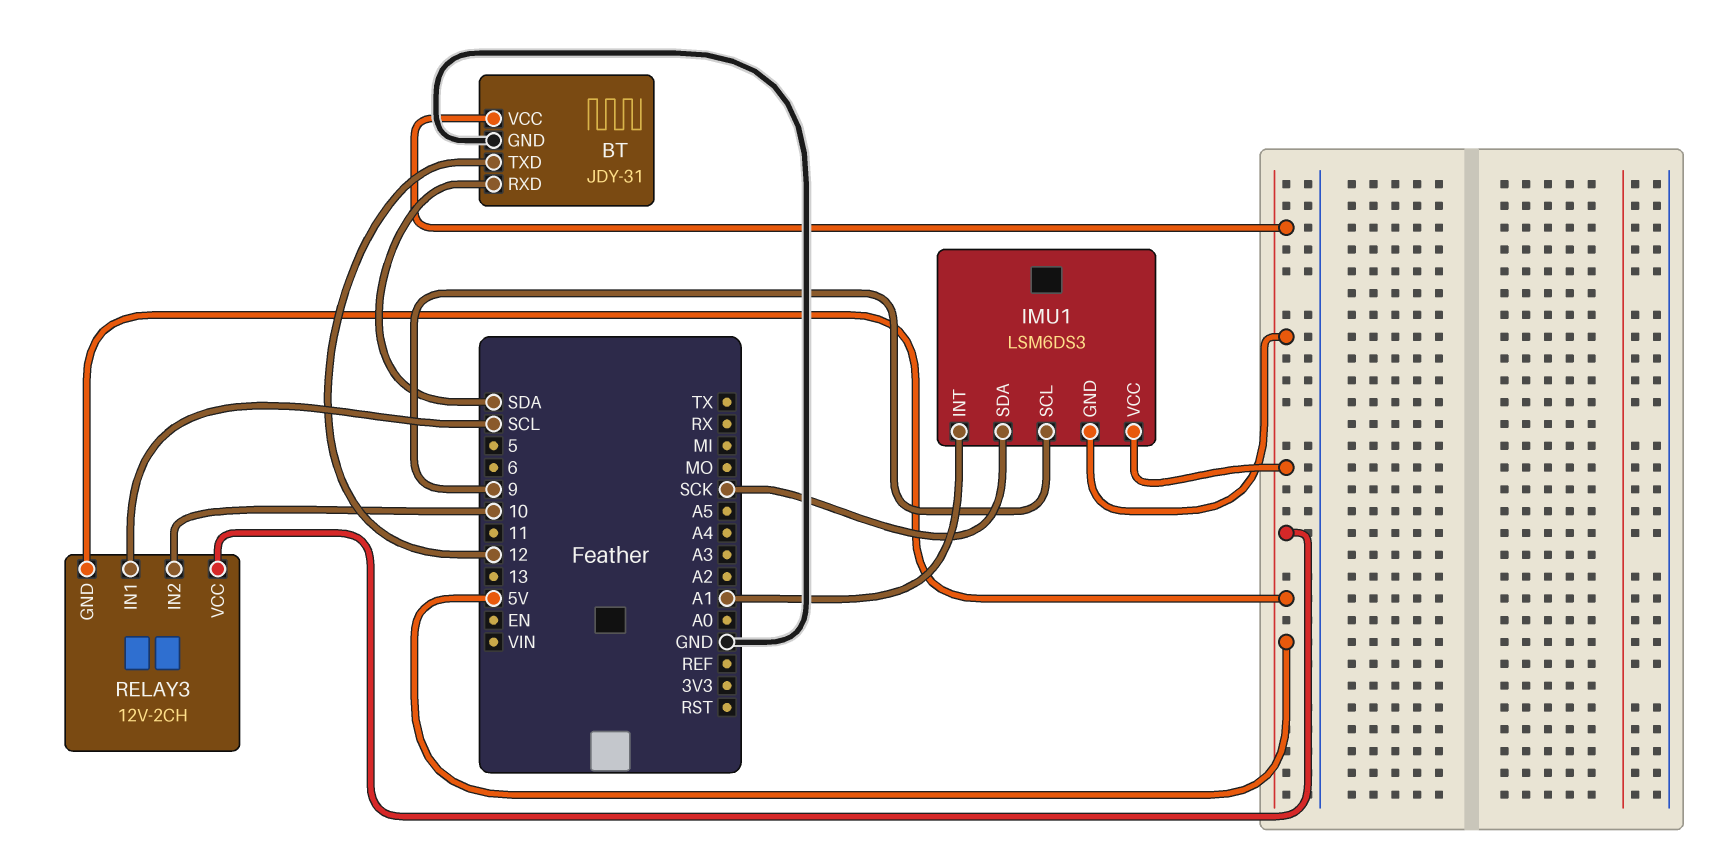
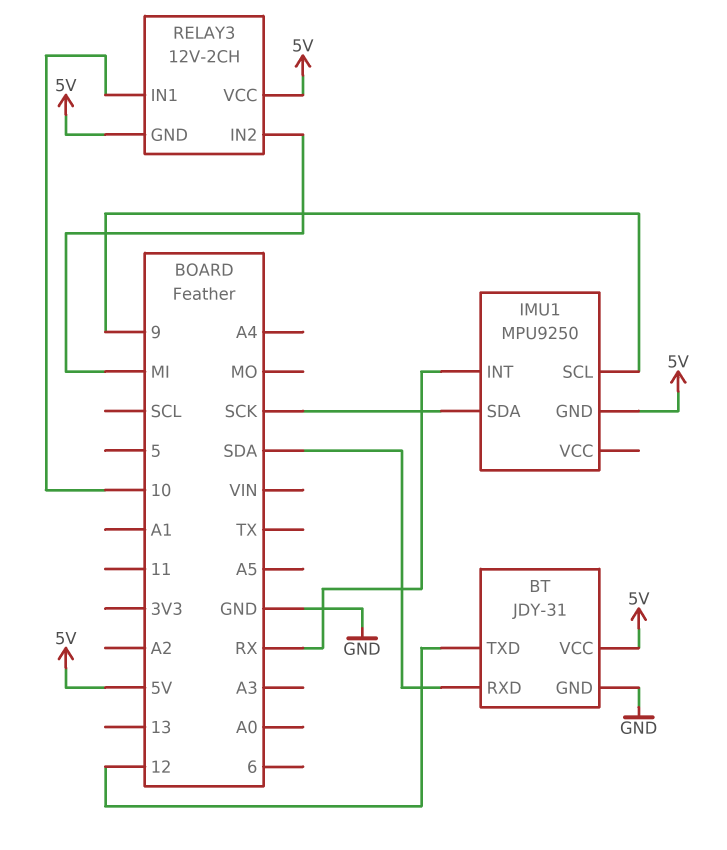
IMU1: LSM6DS3 -> MPU9250
IMU1 pin INT: A1 -> RX
IMU1 pin VCC: 5V -> none
RELAY3 pin IN1: SCL -> 10
RELAY3 pin IN2: 10 -> MI

